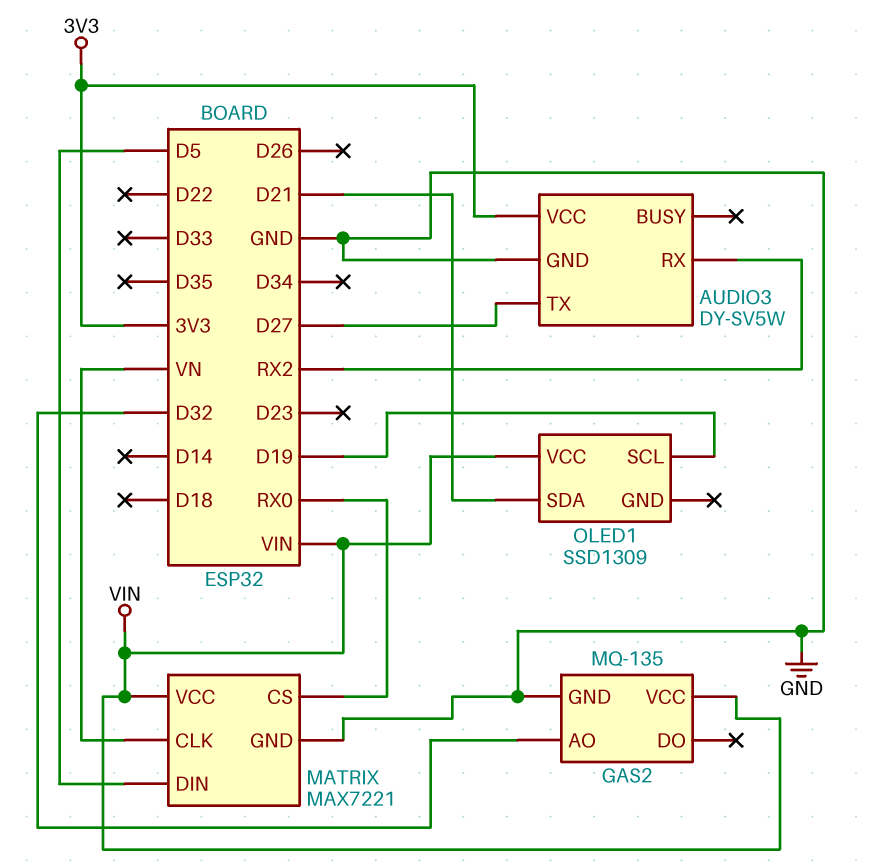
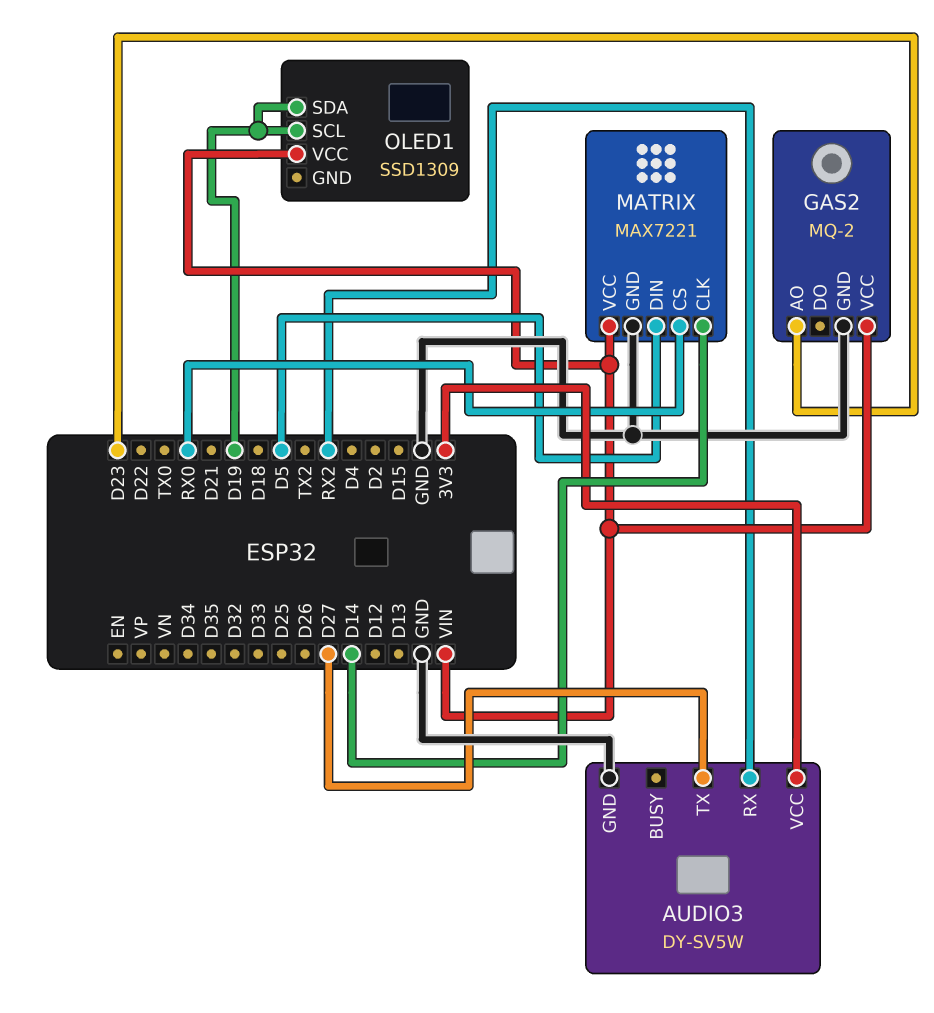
GAS2: MQ-135 -> MQ-2
GAS2 pin AO: D32 -> D23
MATRIX pin CLK: VN -> D14
OLED1 pin SDA: D21 -> D19

